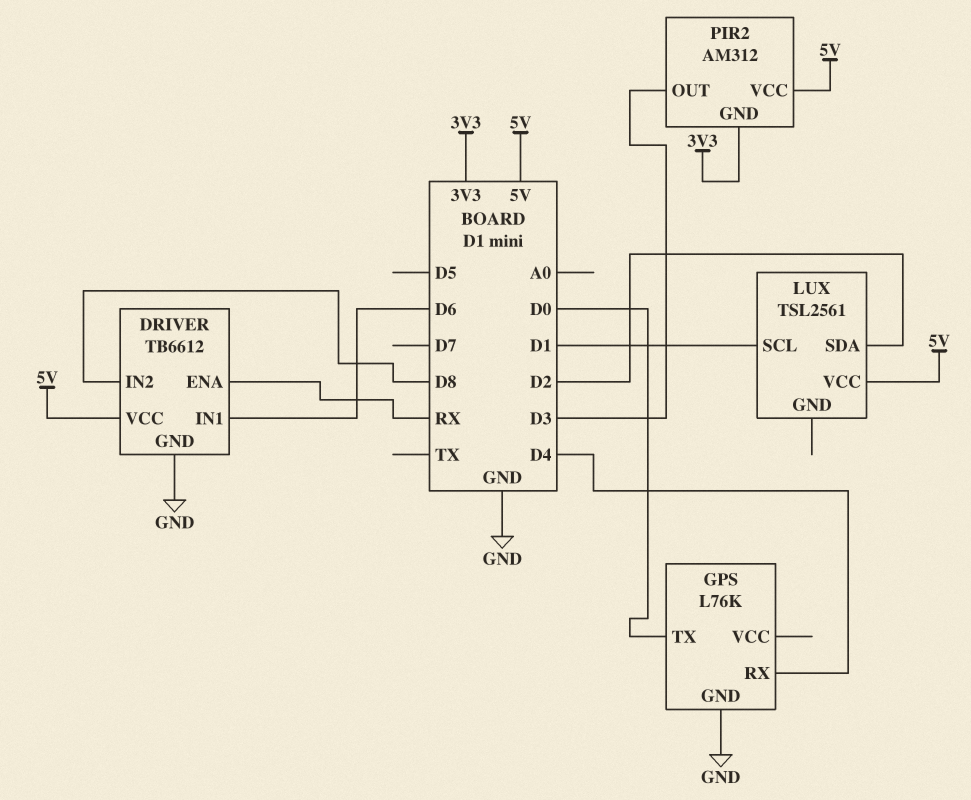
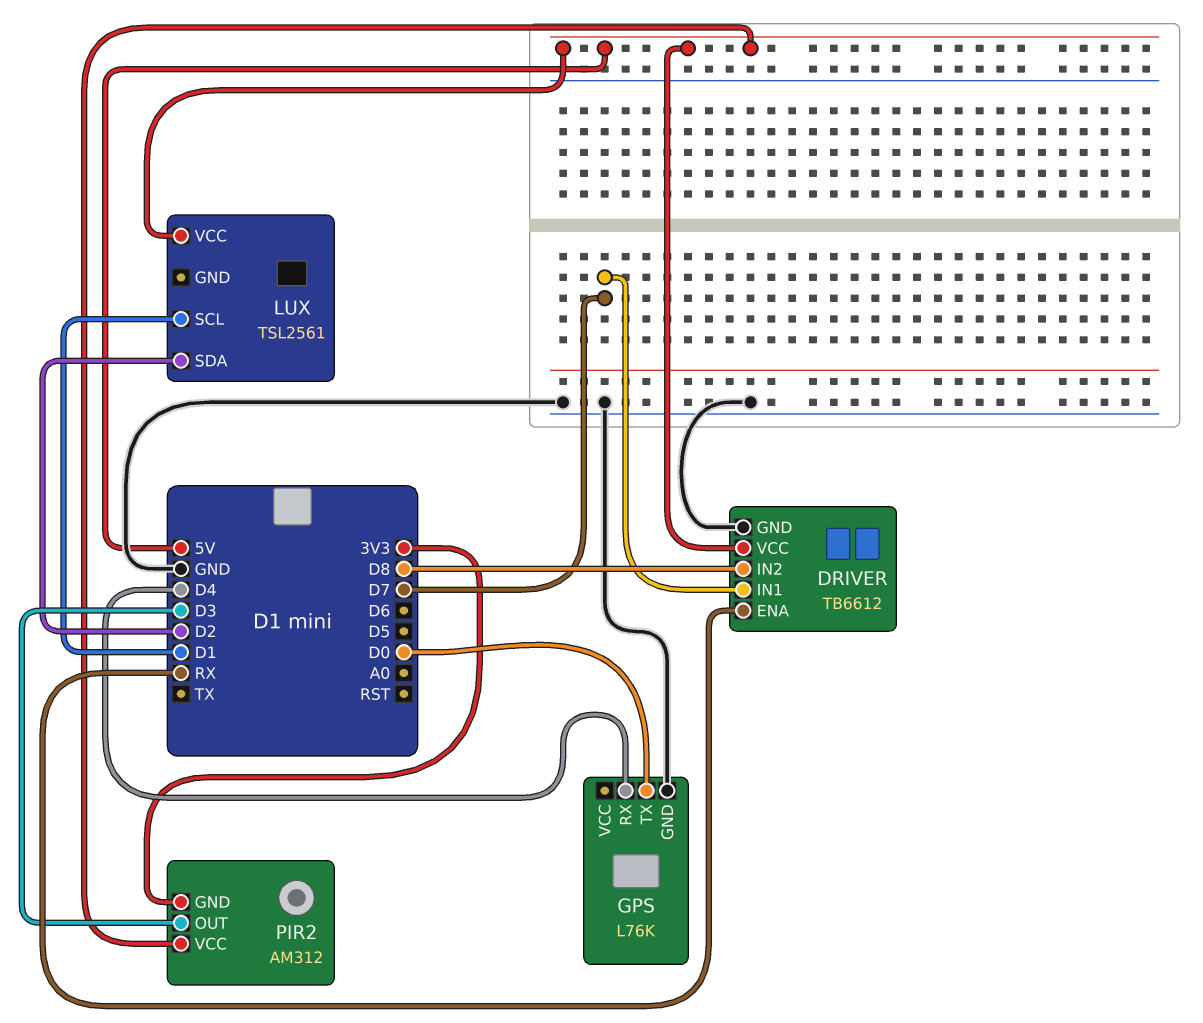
DRIVER pin IN1: D6 -> D7

